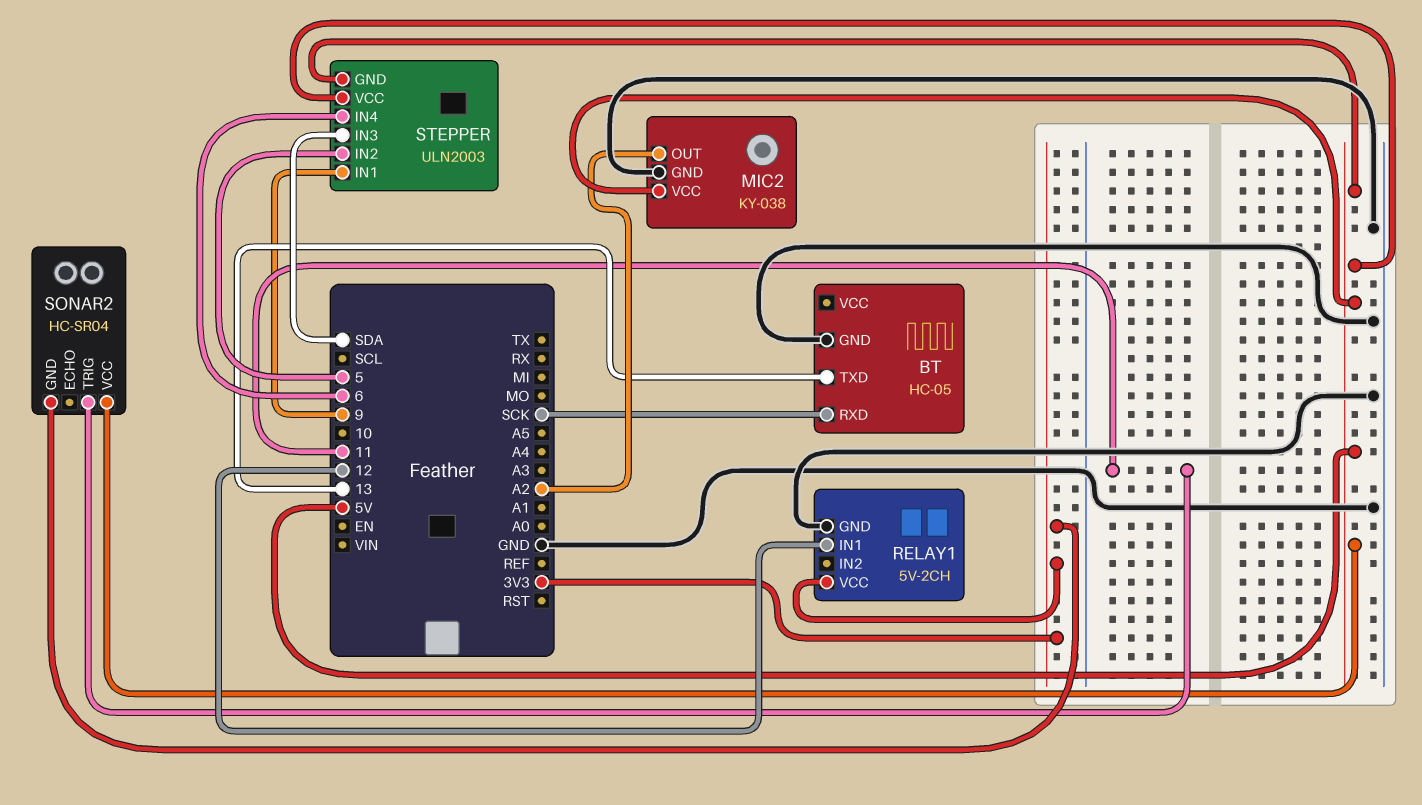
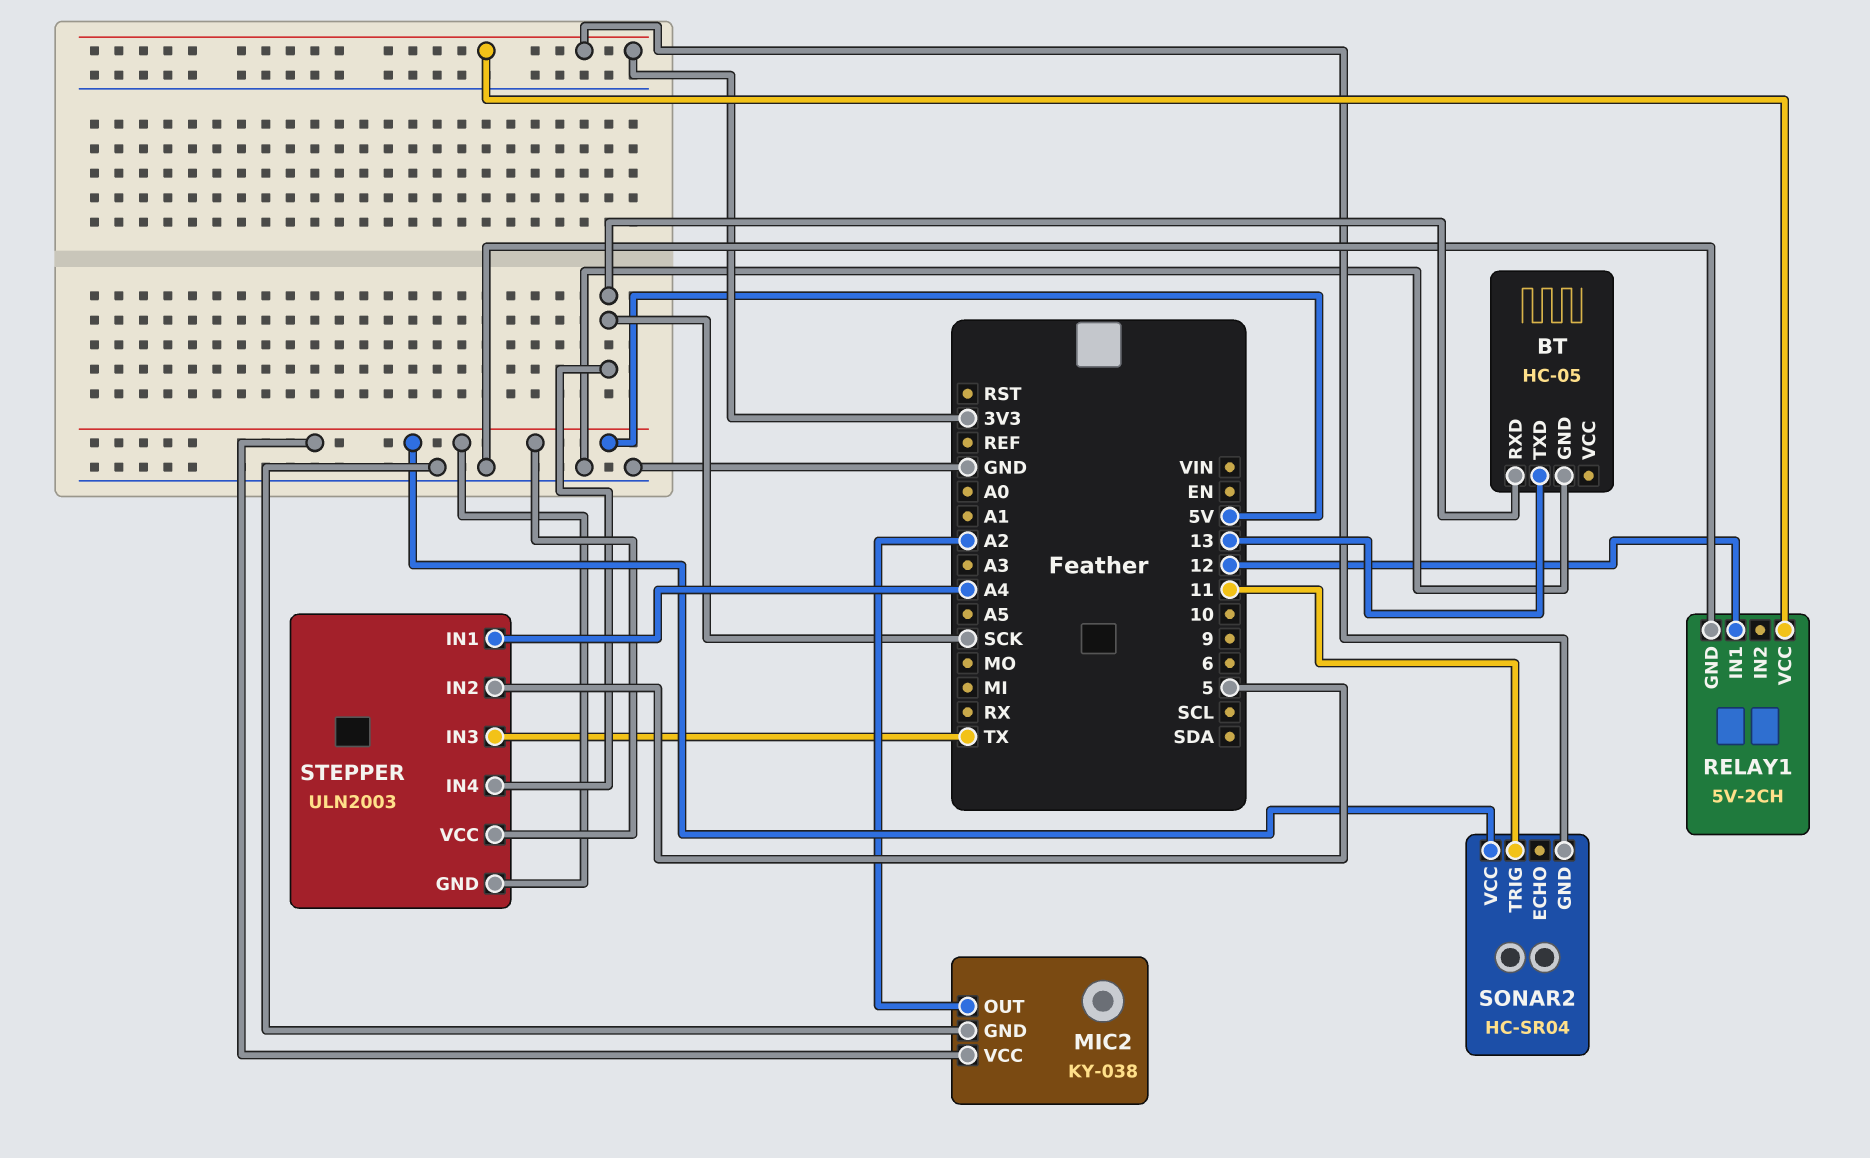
STEPPER pin IN1: 9 -> A4
STEPPER pin IN3: SDA -> TX
STEPPER pin IN4: 6 -> SCK

